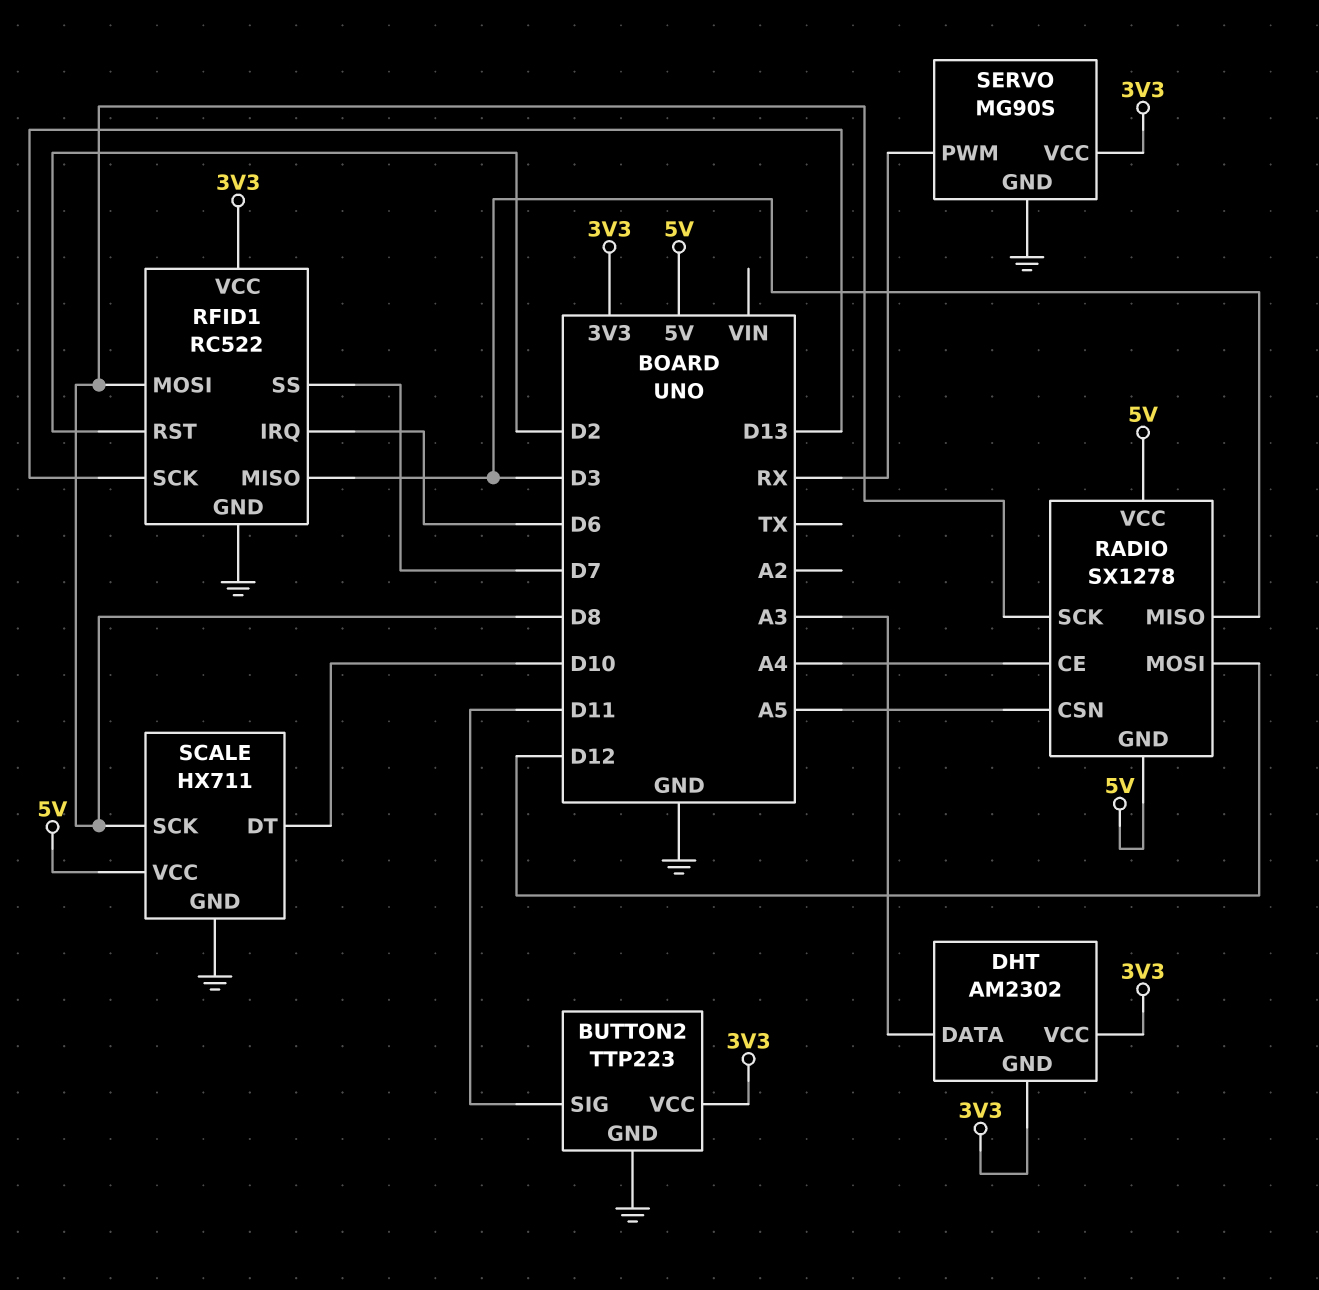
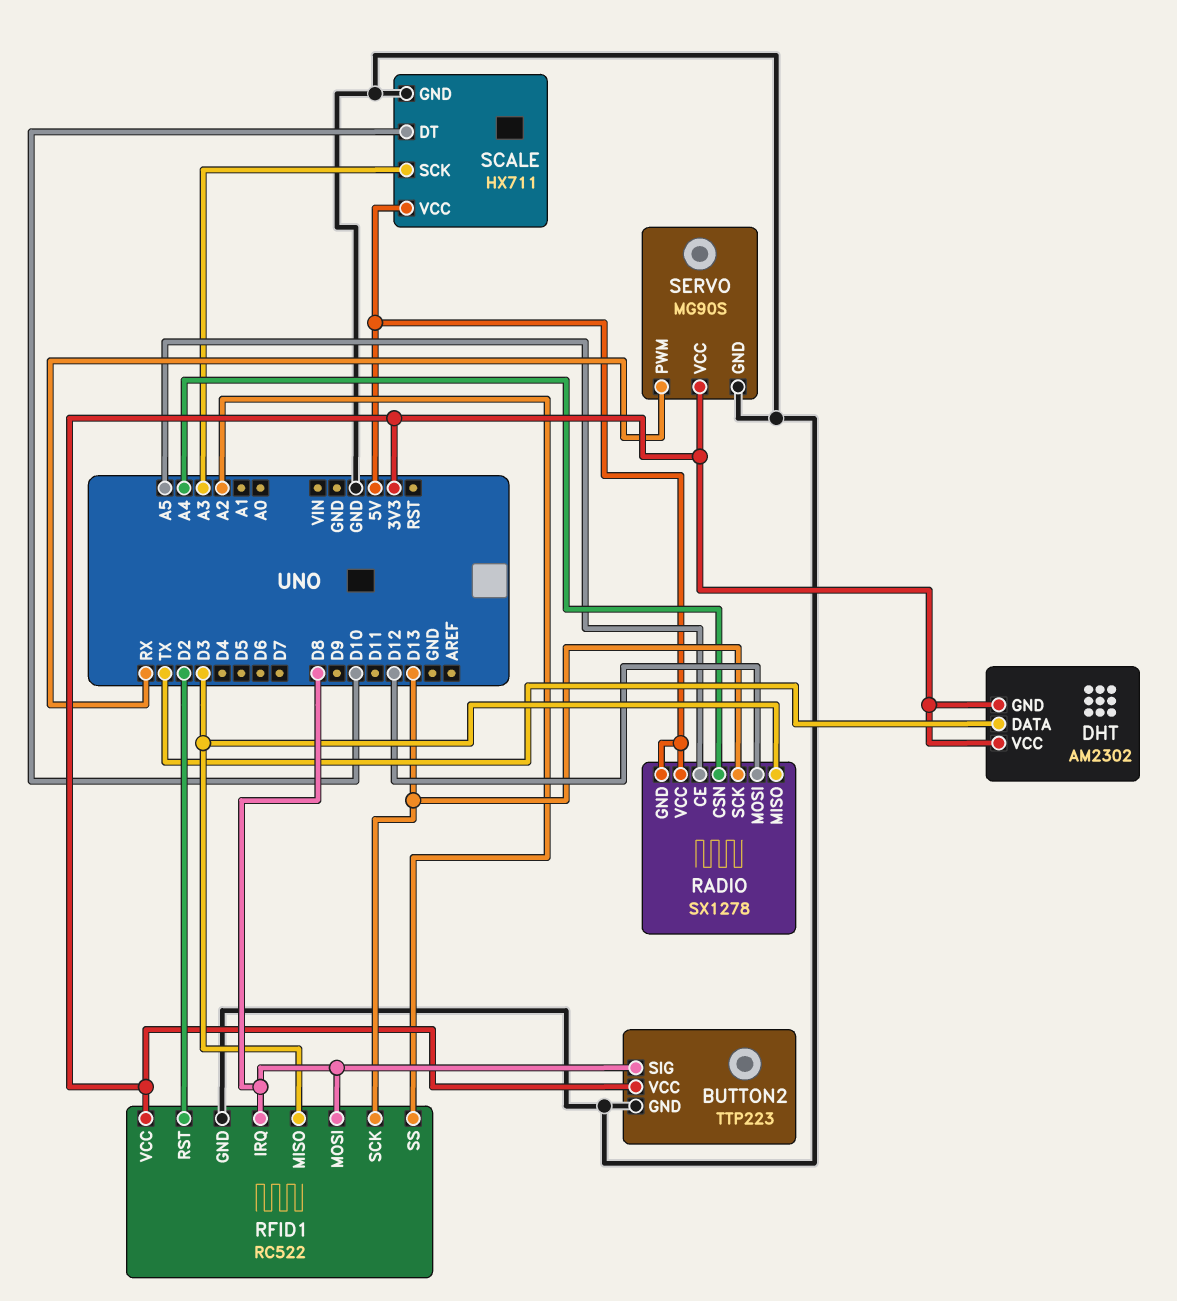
BUTTON2 pin SIG: D11 -> D8
DHT pin DATA: A3 -> TX
RADIO pin CE: A4 -> A5
RADIO pin CSN: A5 -> A4
RADIO pin SCK: D8 -> D13
RFID1 pin IRQ: D6 -> D8
RFID1 pin SS: D7 -> A2
SCALE pin SCK: D8 -> A3

